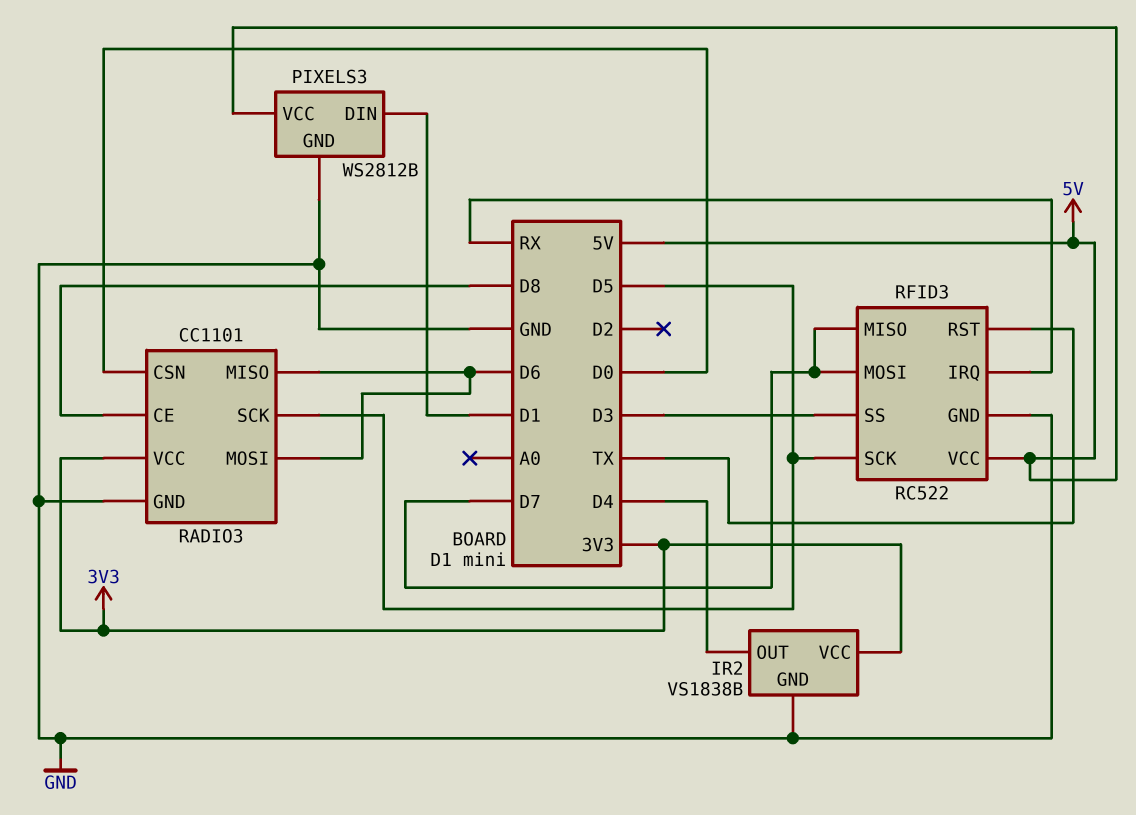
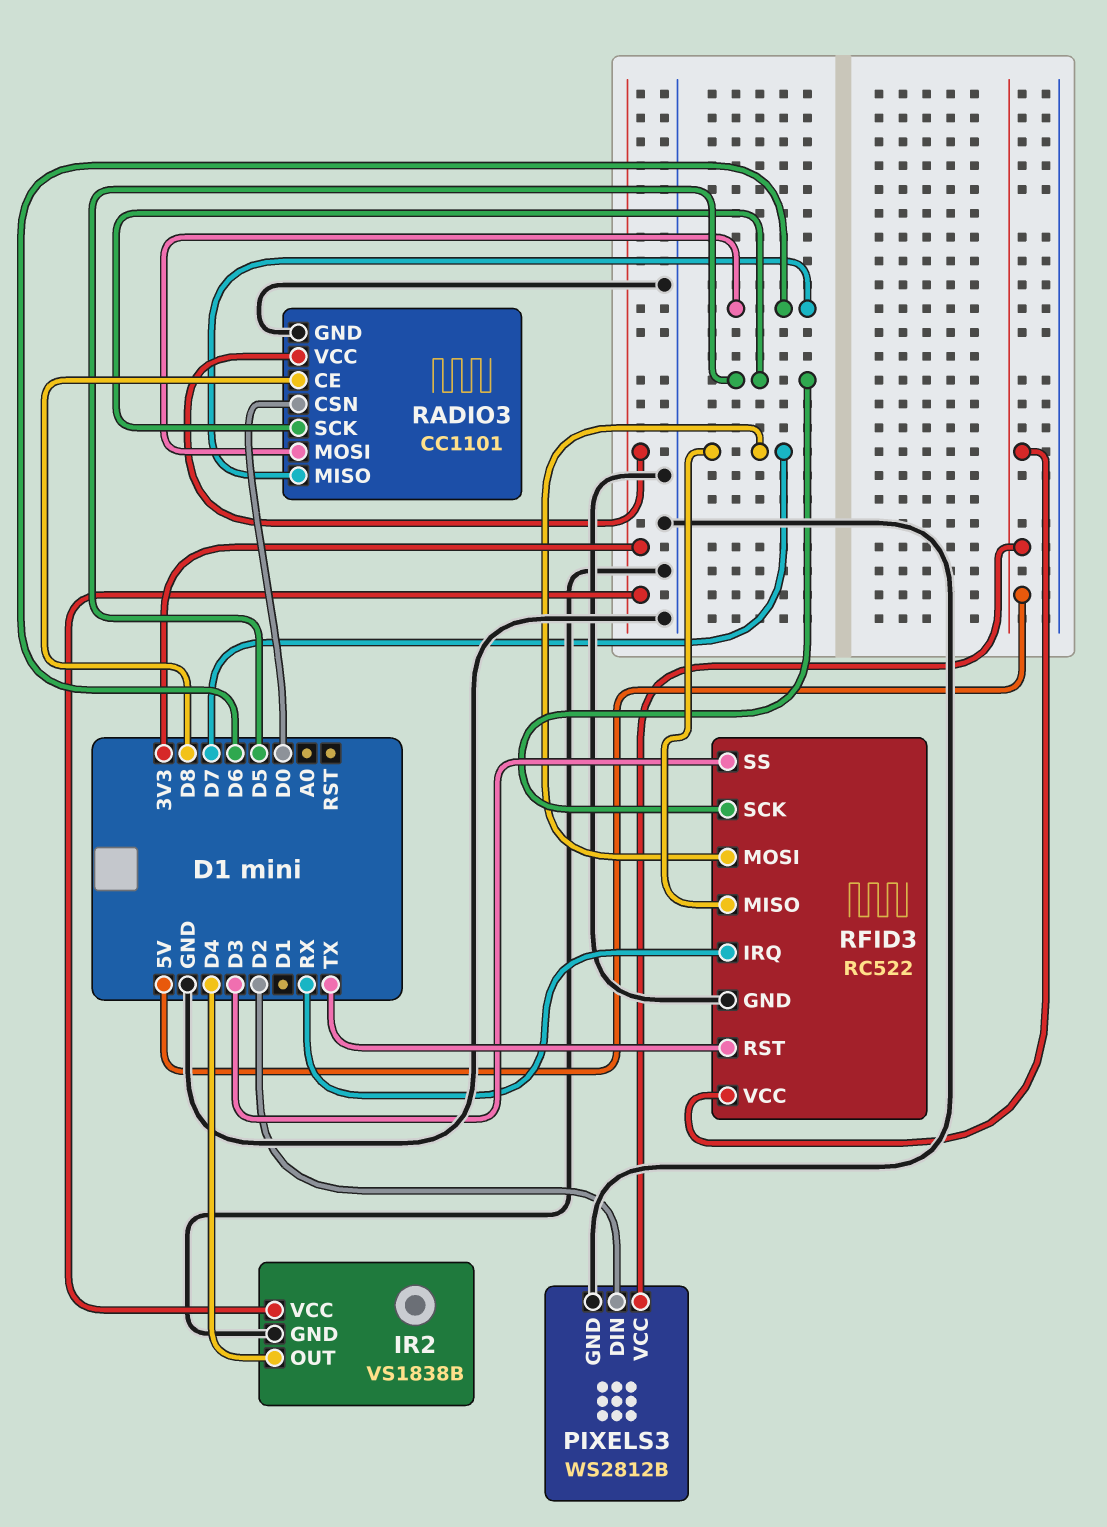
PIXELS3 pin DIN: D1 -> D2

